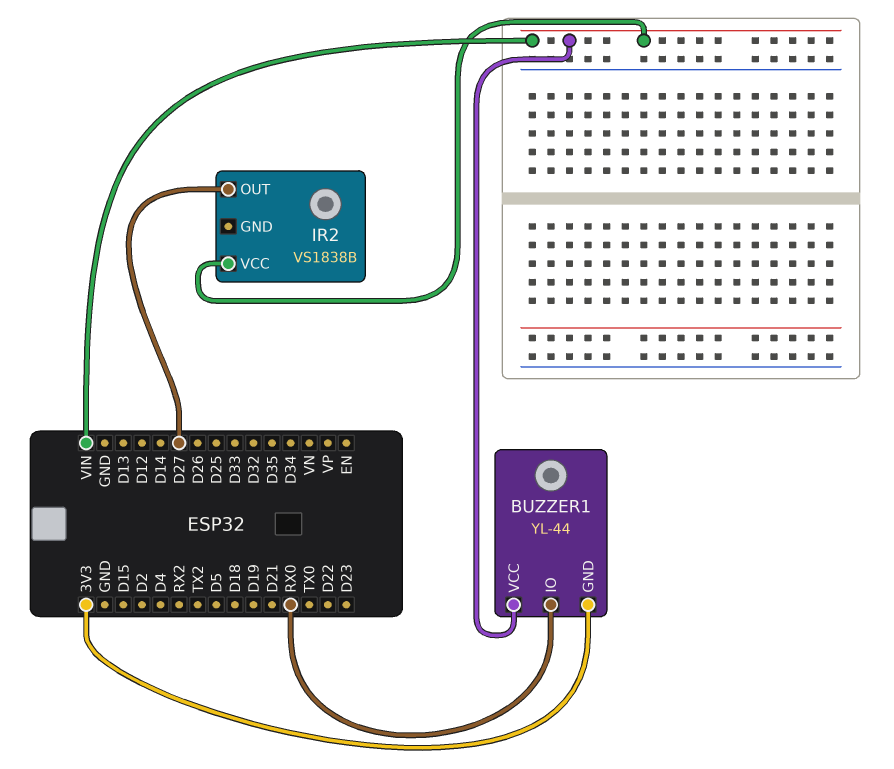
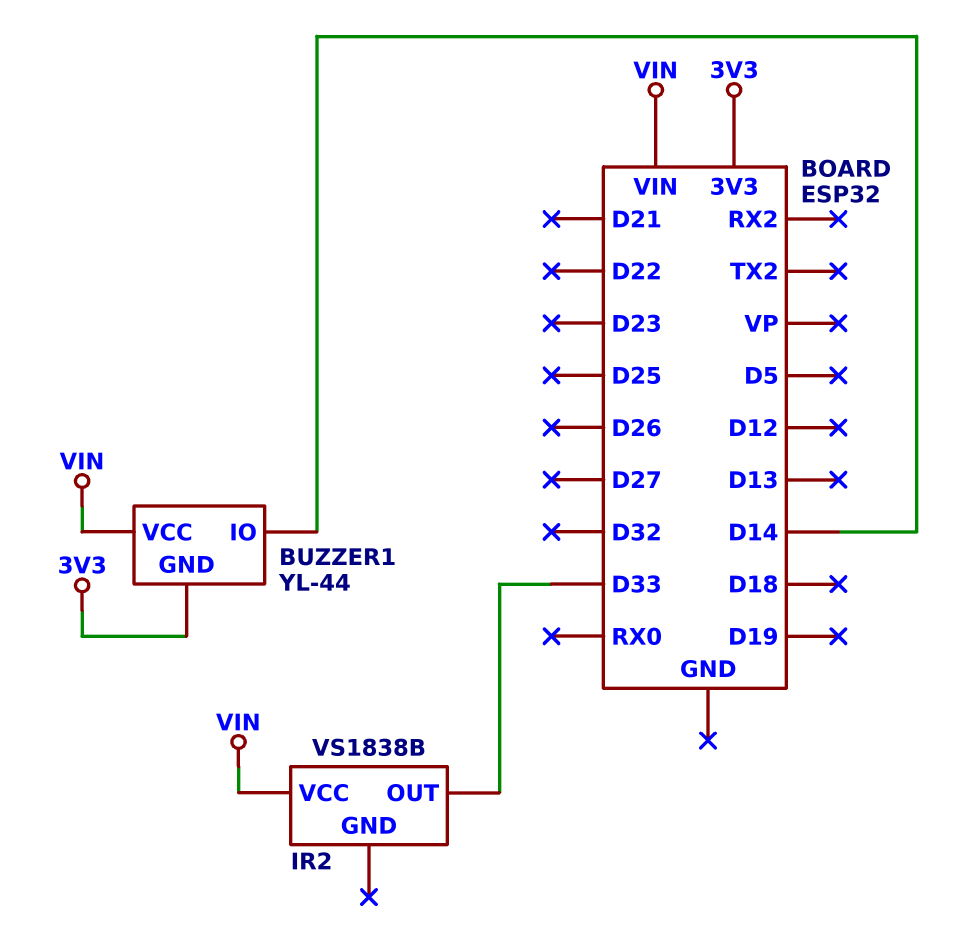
BUZZER1 pin IO: RX0 -> D14
IR2 pin OUT: D27 -> D33

